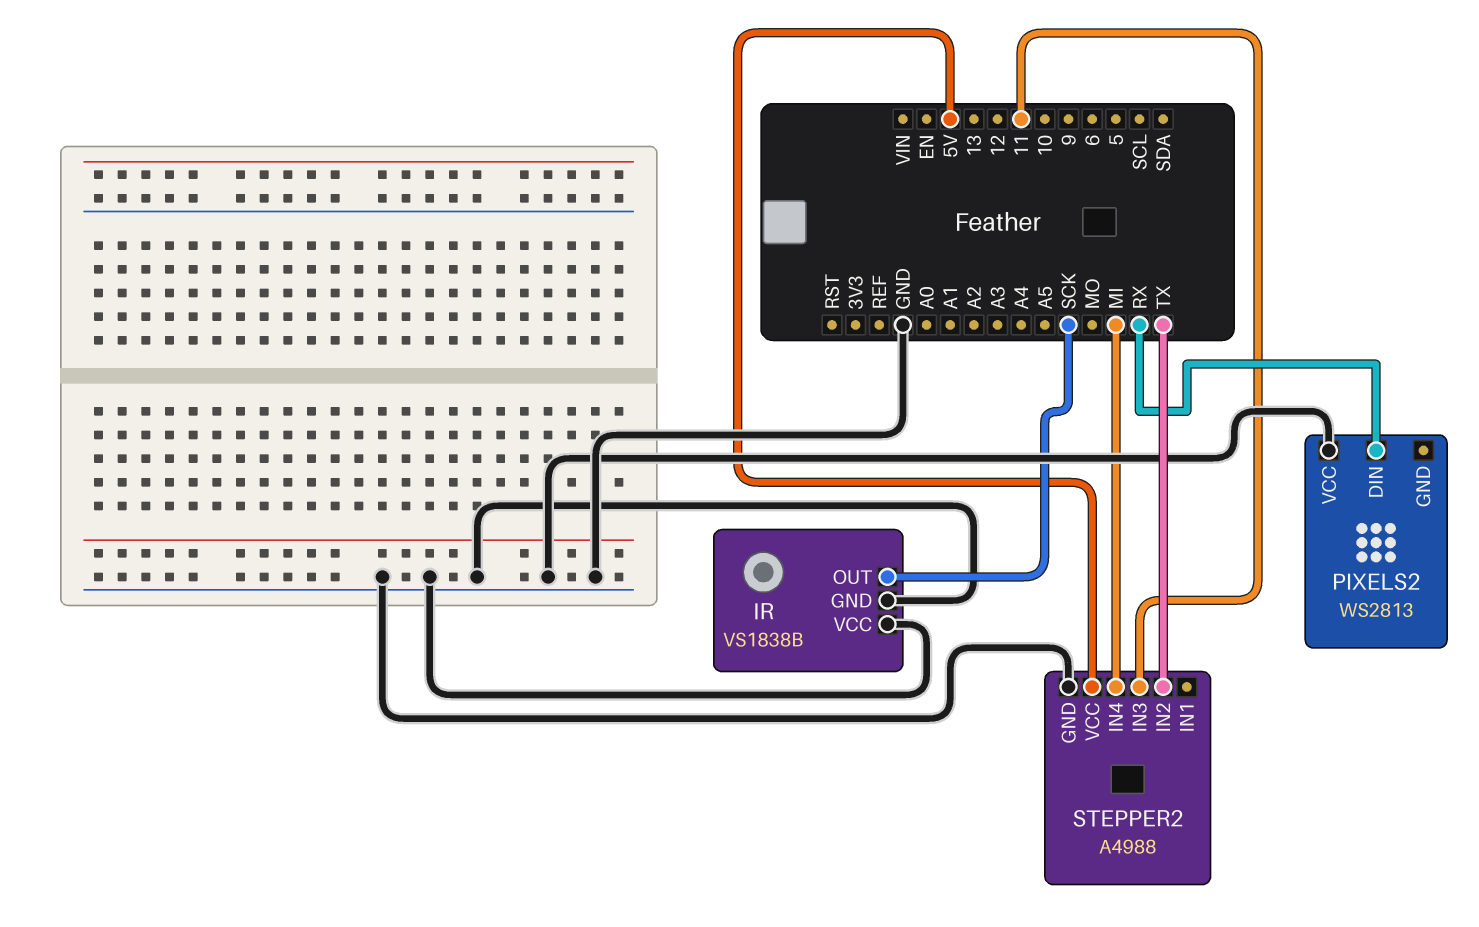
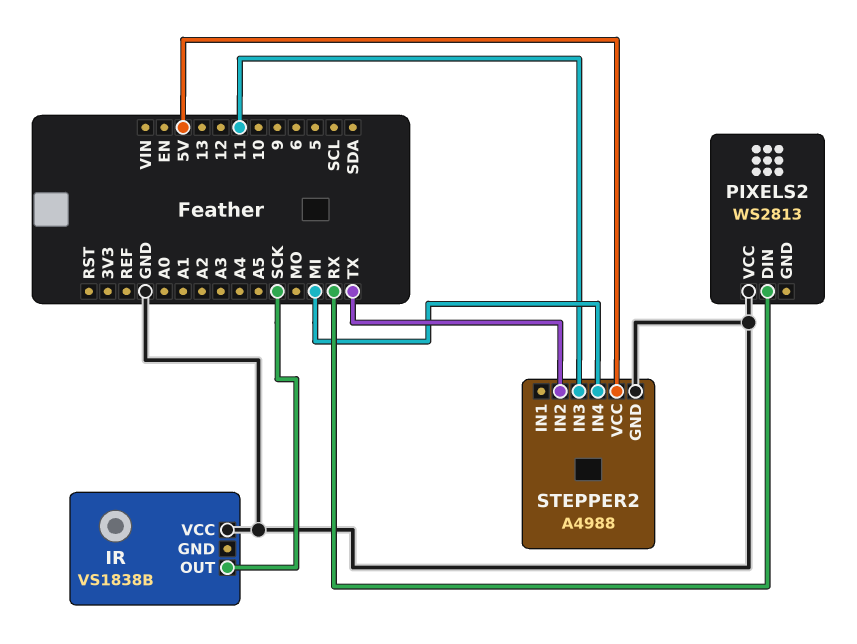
IR pin GND: GND -> none

